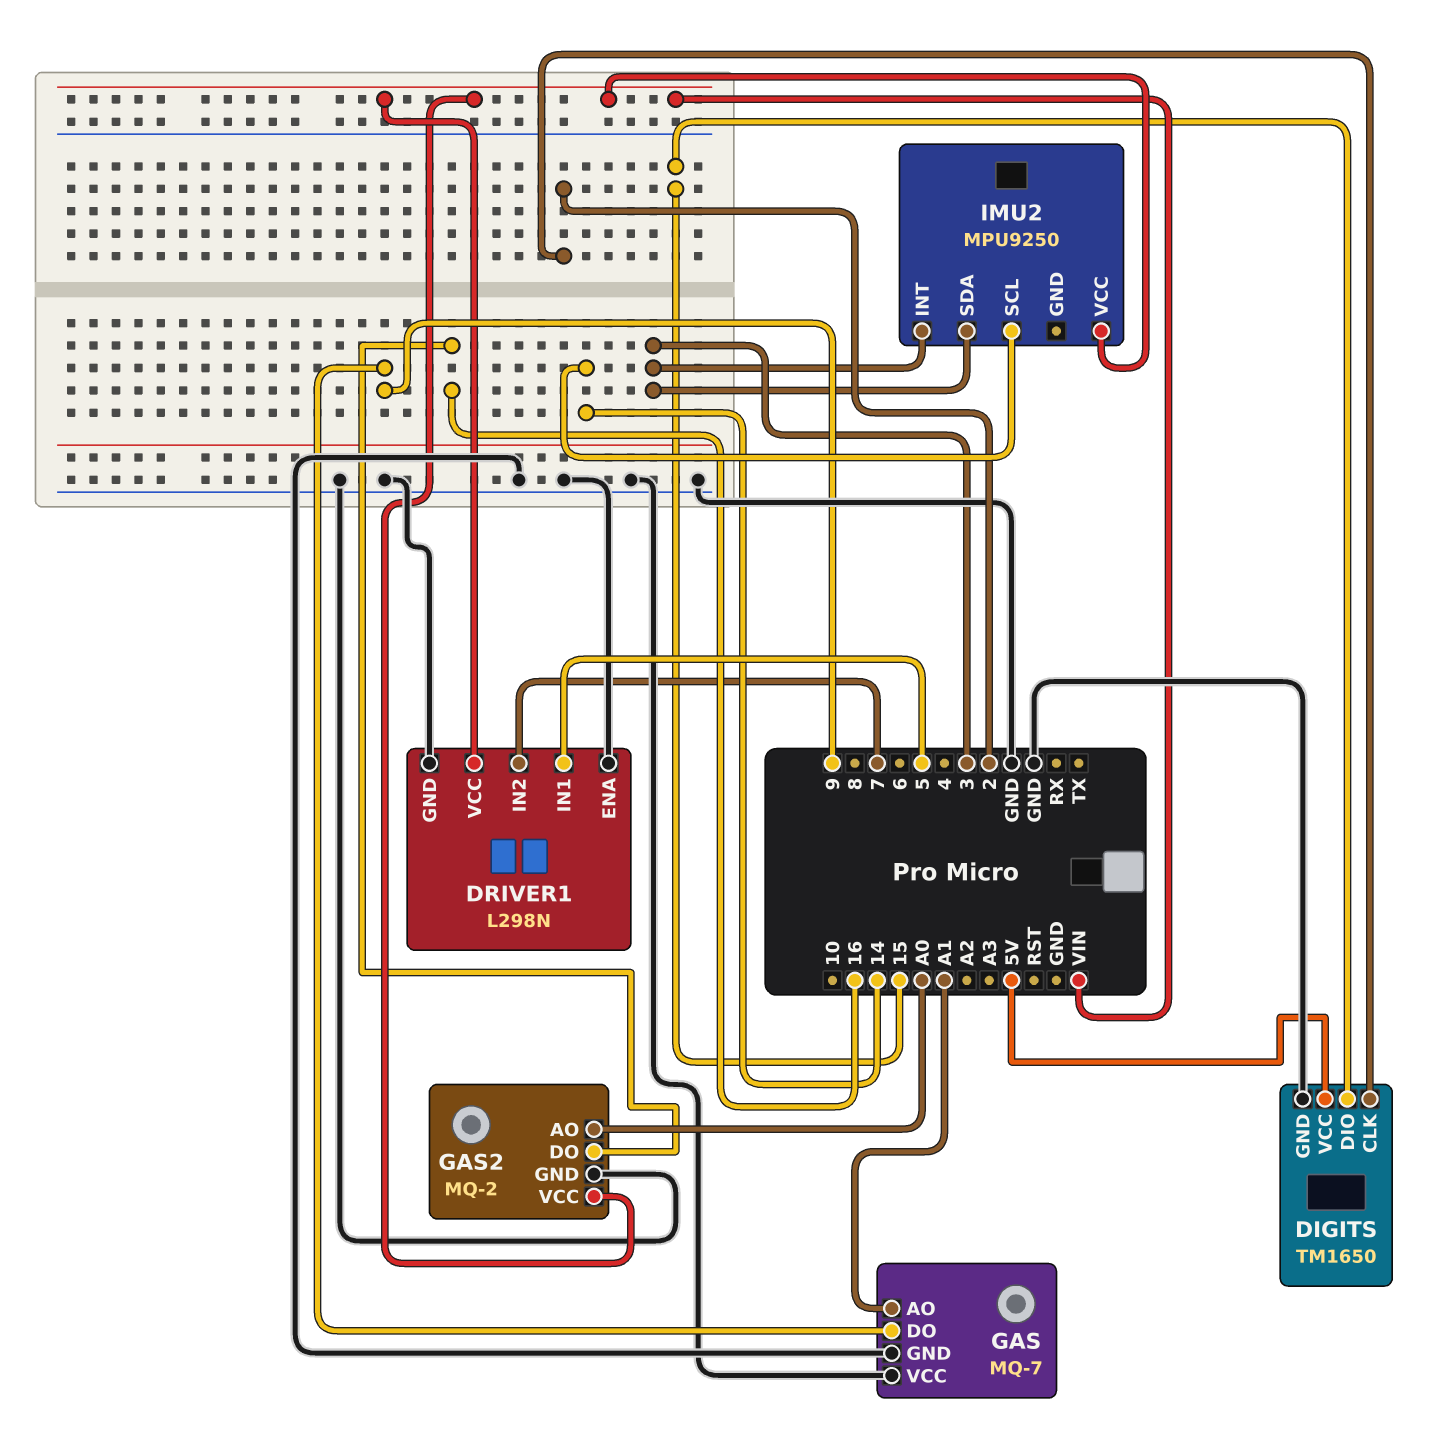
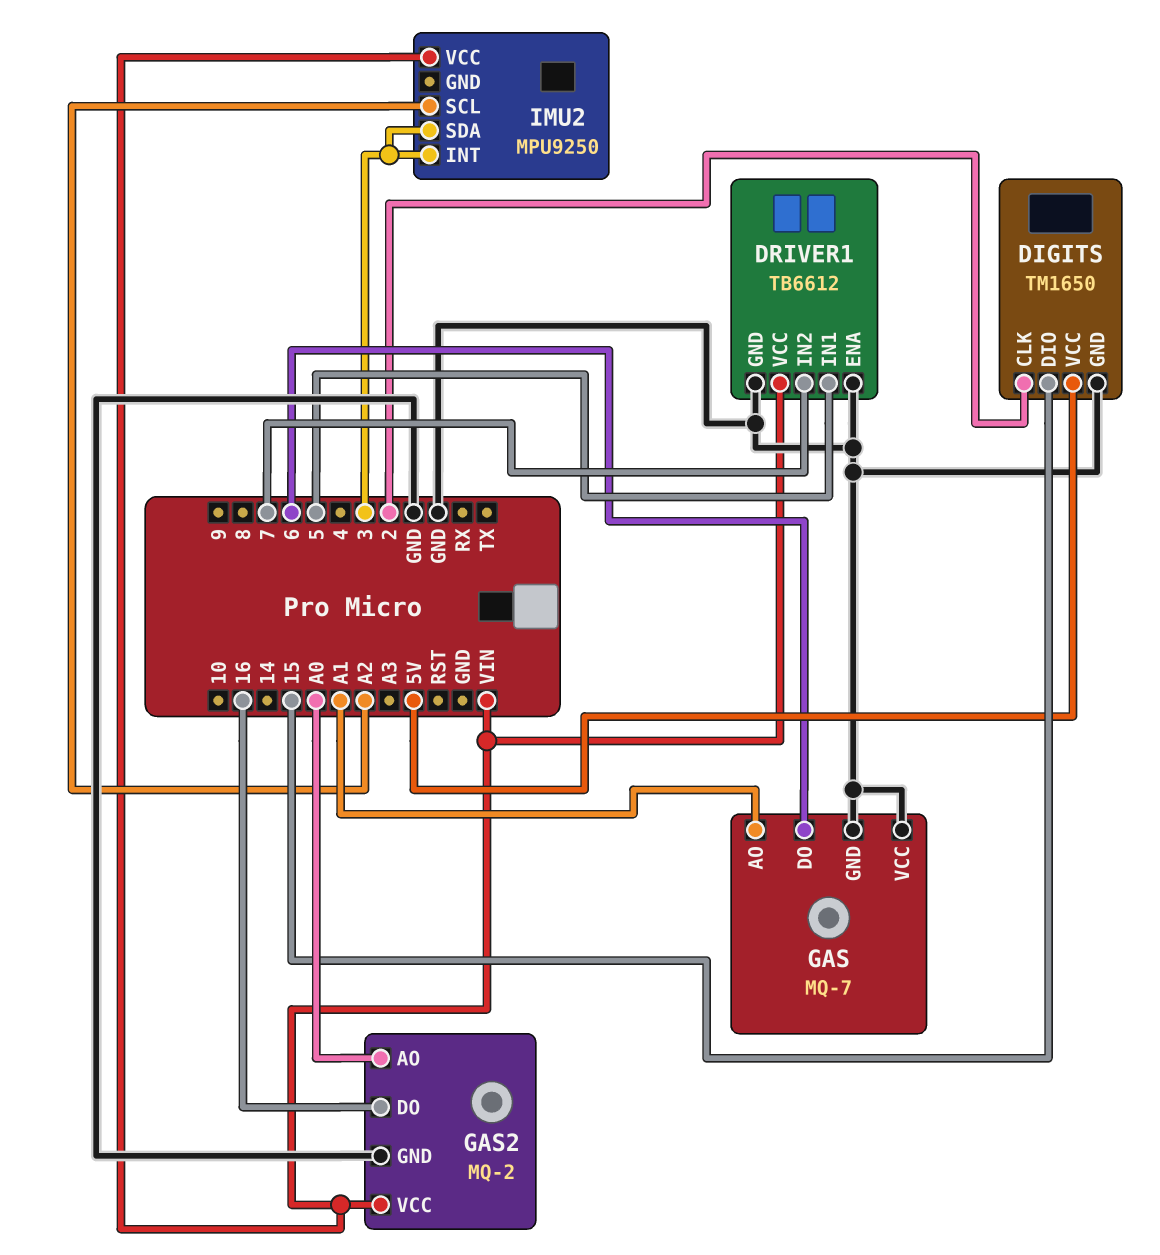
DRIVER1: L298N -> TB6612
GAS pin DO: 9 -> 6
IMU2 pin SCL: 14 -> A2

